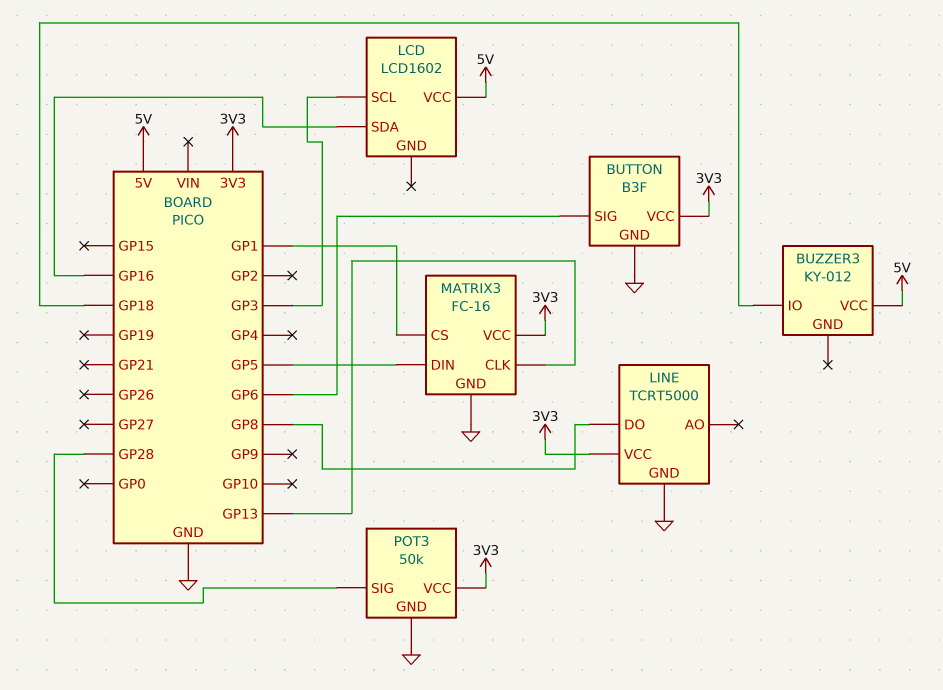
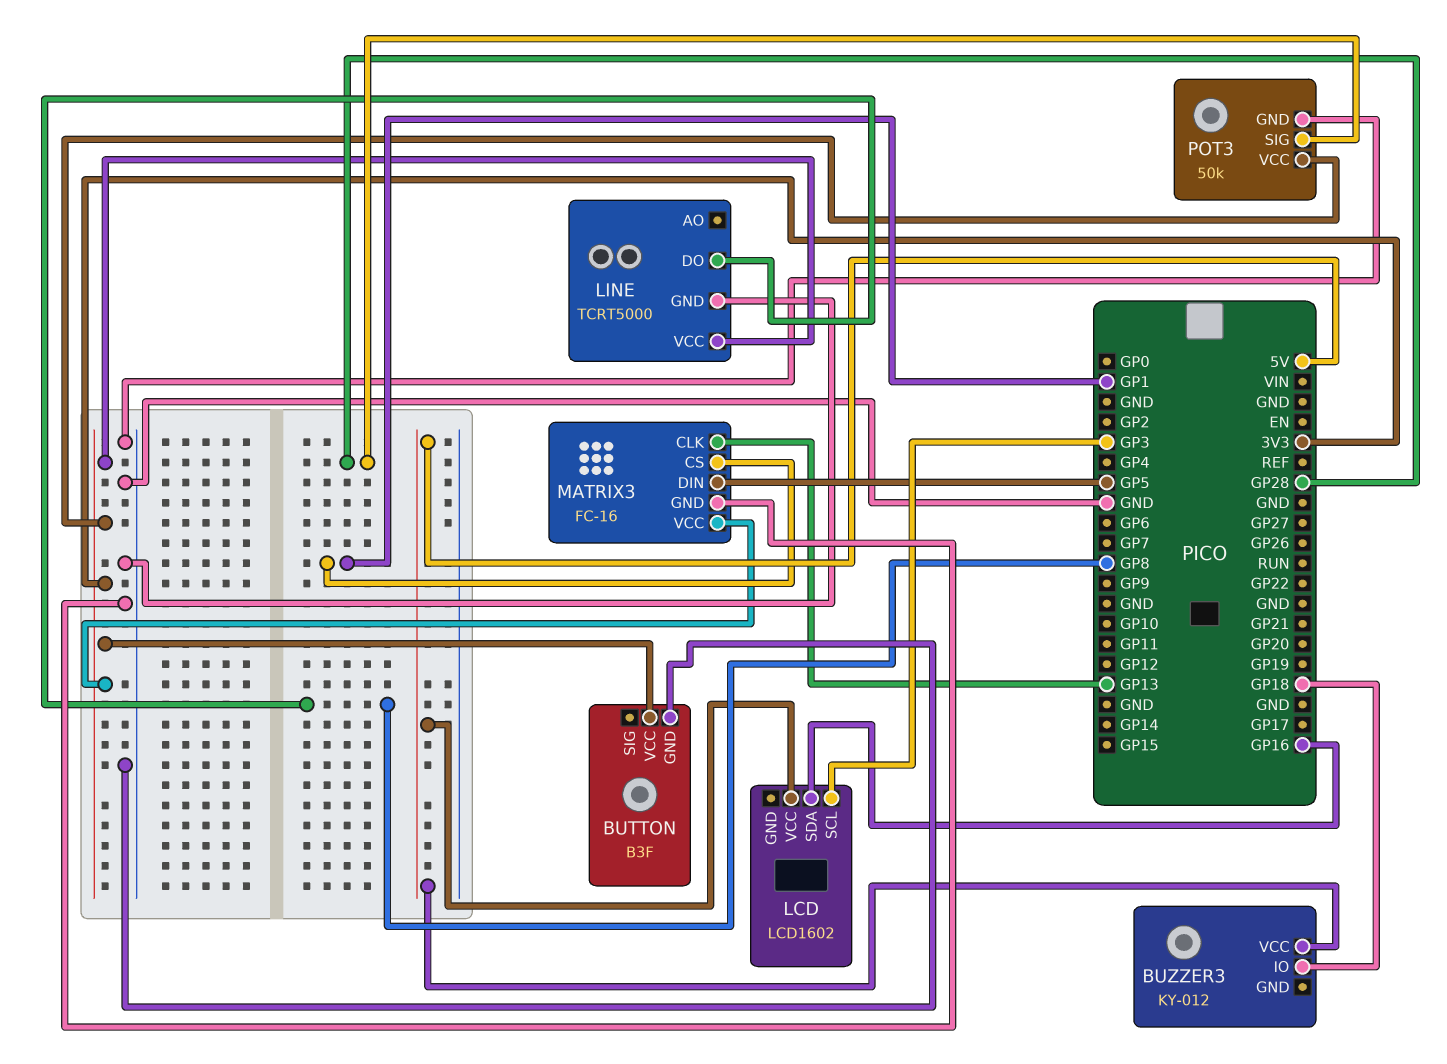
BUTTON pin SIG: GP6 -> none

